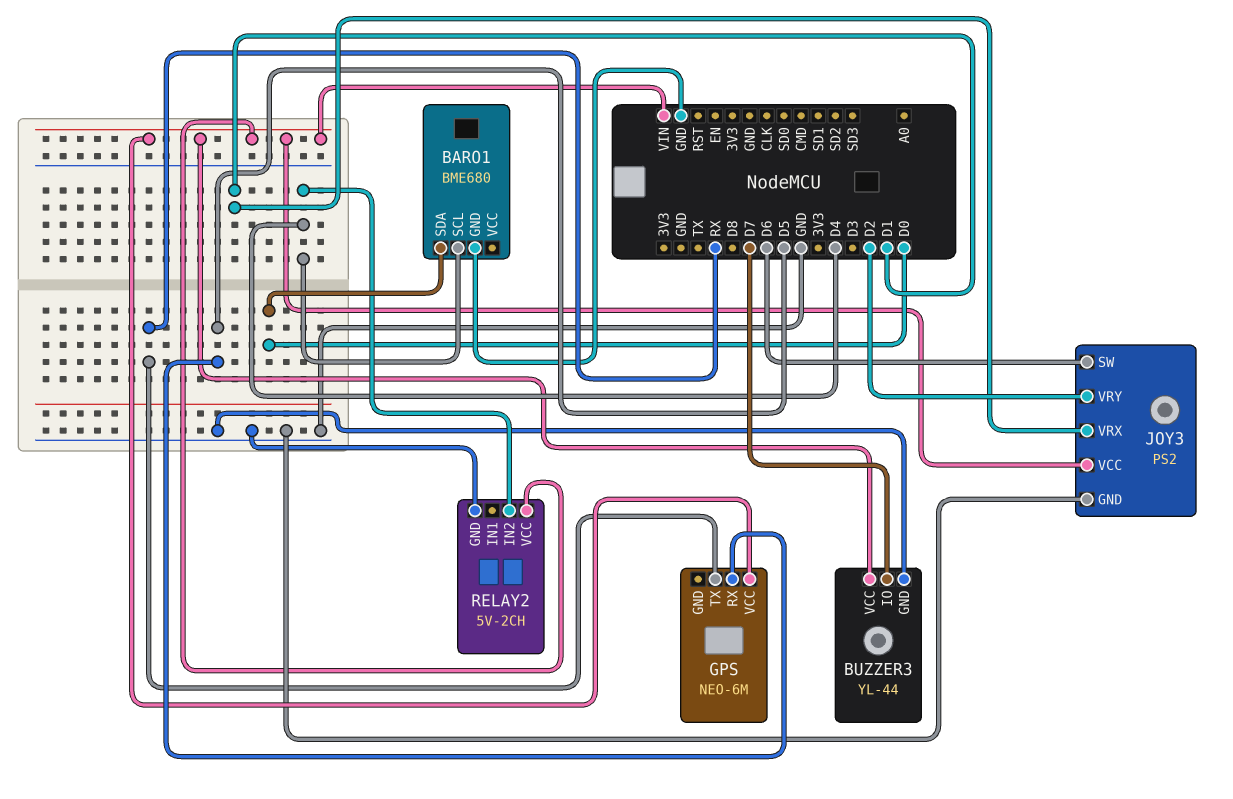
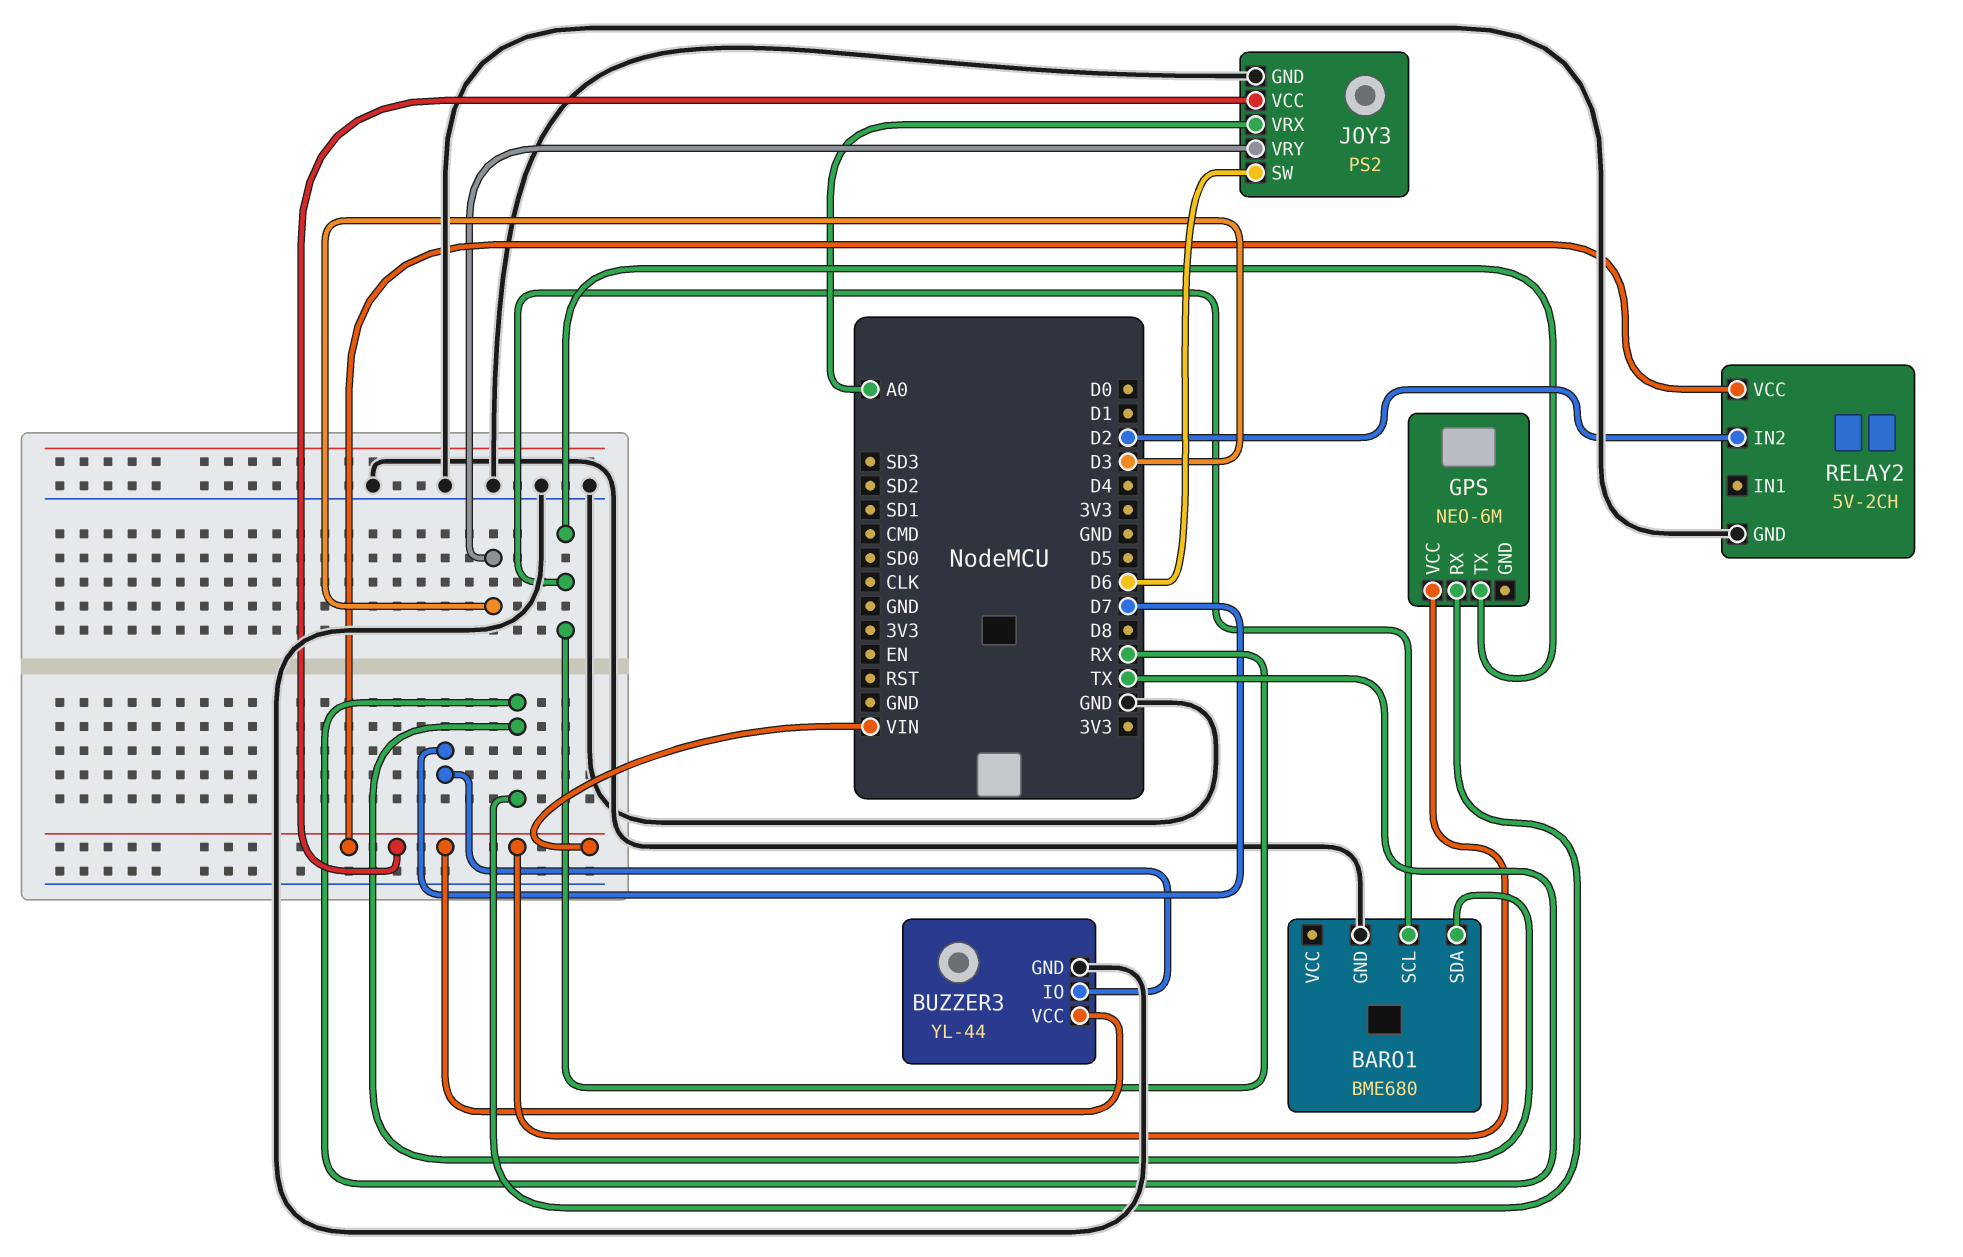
BARO1 pin SCL: D4 -> RX
BARO1 pin SDA: D0 -> TX
GPS pin RX: D5 -> TX
JOY3 pin VRX: D1 -> A0
JOY3 pin VRY: D2 -> D3
RELAY2 pin IN2: D4 -> D2

